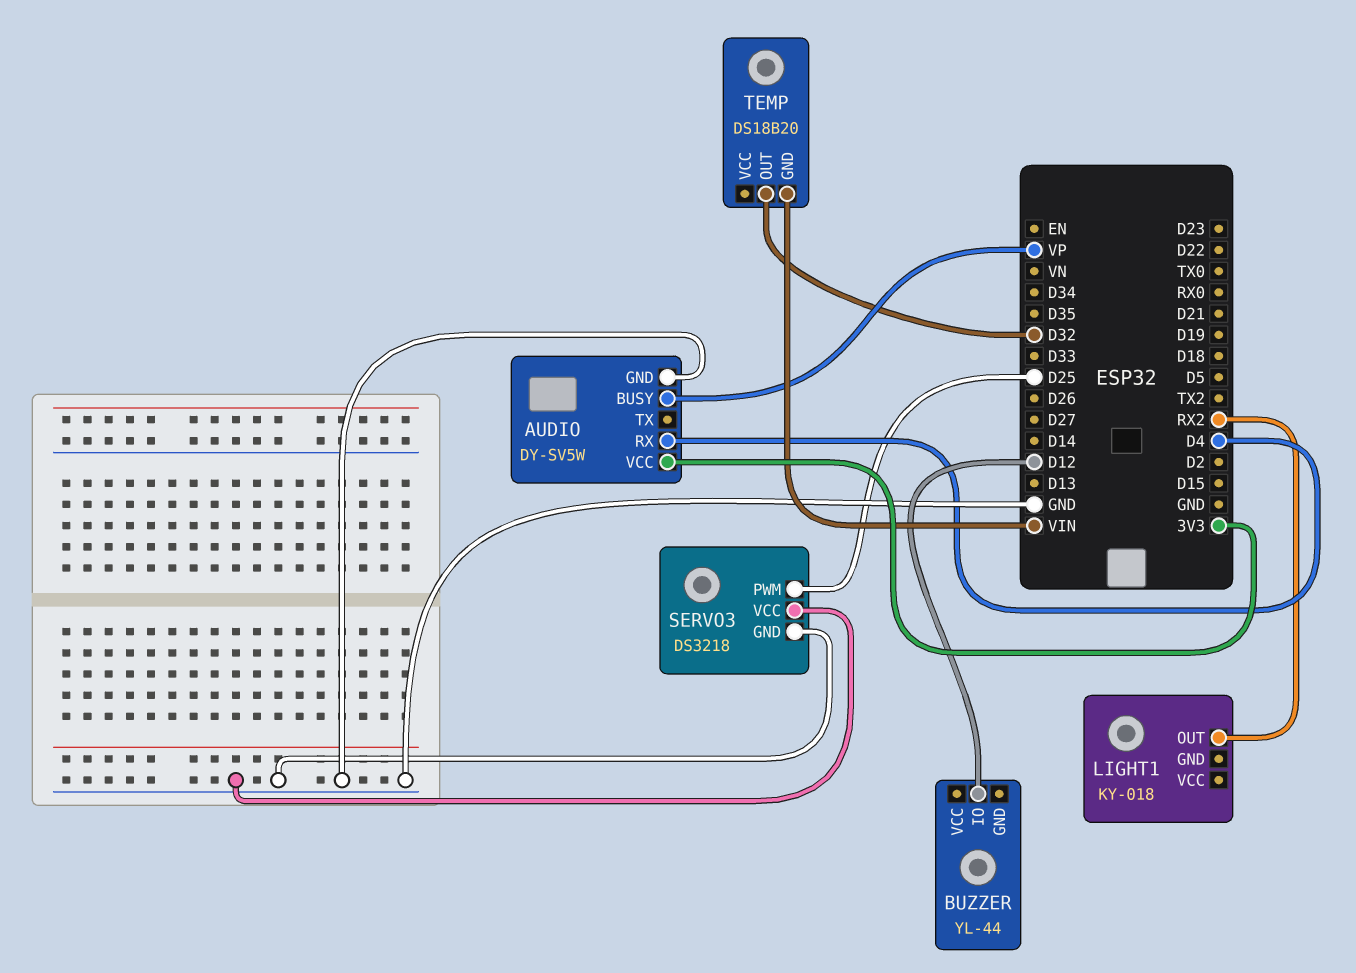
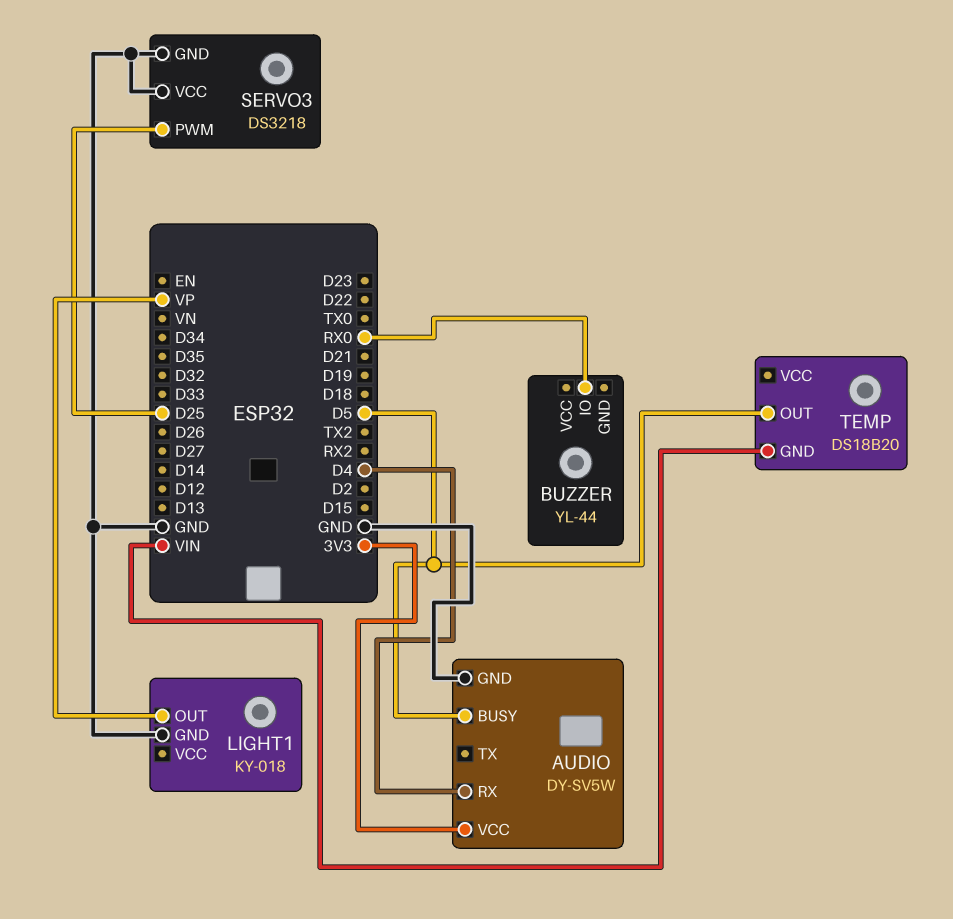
AUDIO pin BUSY: VP -> D5
BUZZER pin IO: D12 -> RX0
LIGHT1 pin GND: none -> GND
LIGHT1 pin OUT: RX2 -> VP
TEMP pin OUT: D32 -> D5

